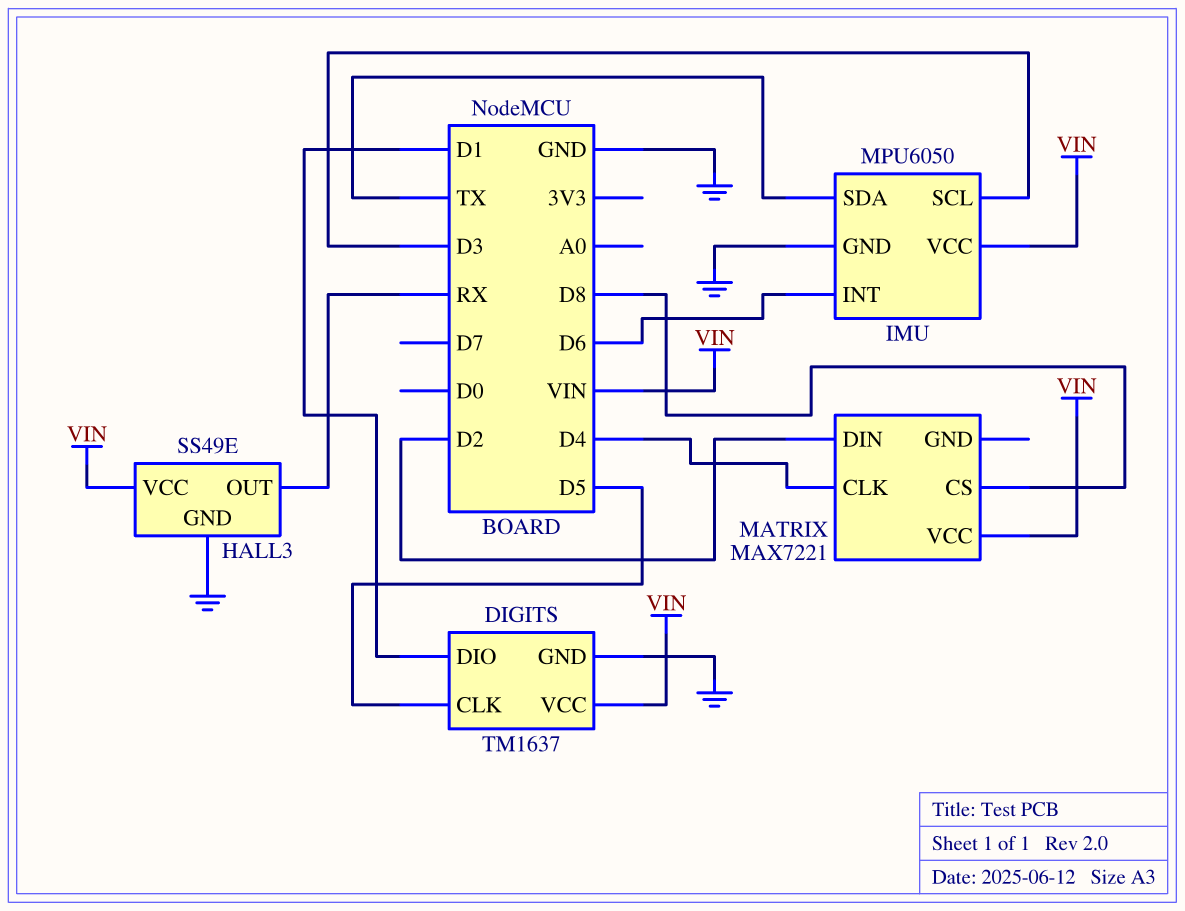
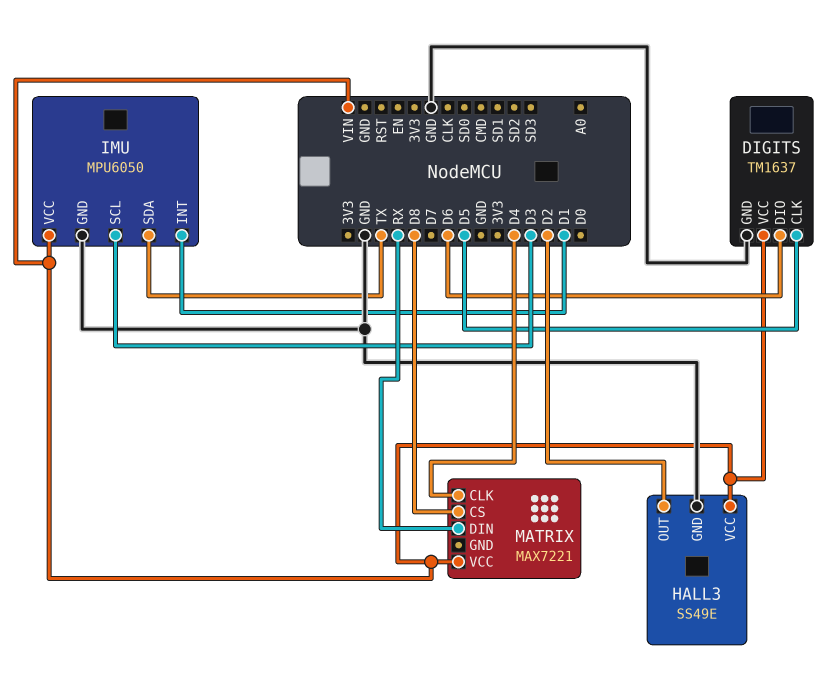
DIGITS pin DIO: D1 -> D6
HALL3 pin OUT: RX -> D2
IMU pin INT: D6 -> D1
MATRIX pin DIN: D2 -> RX

